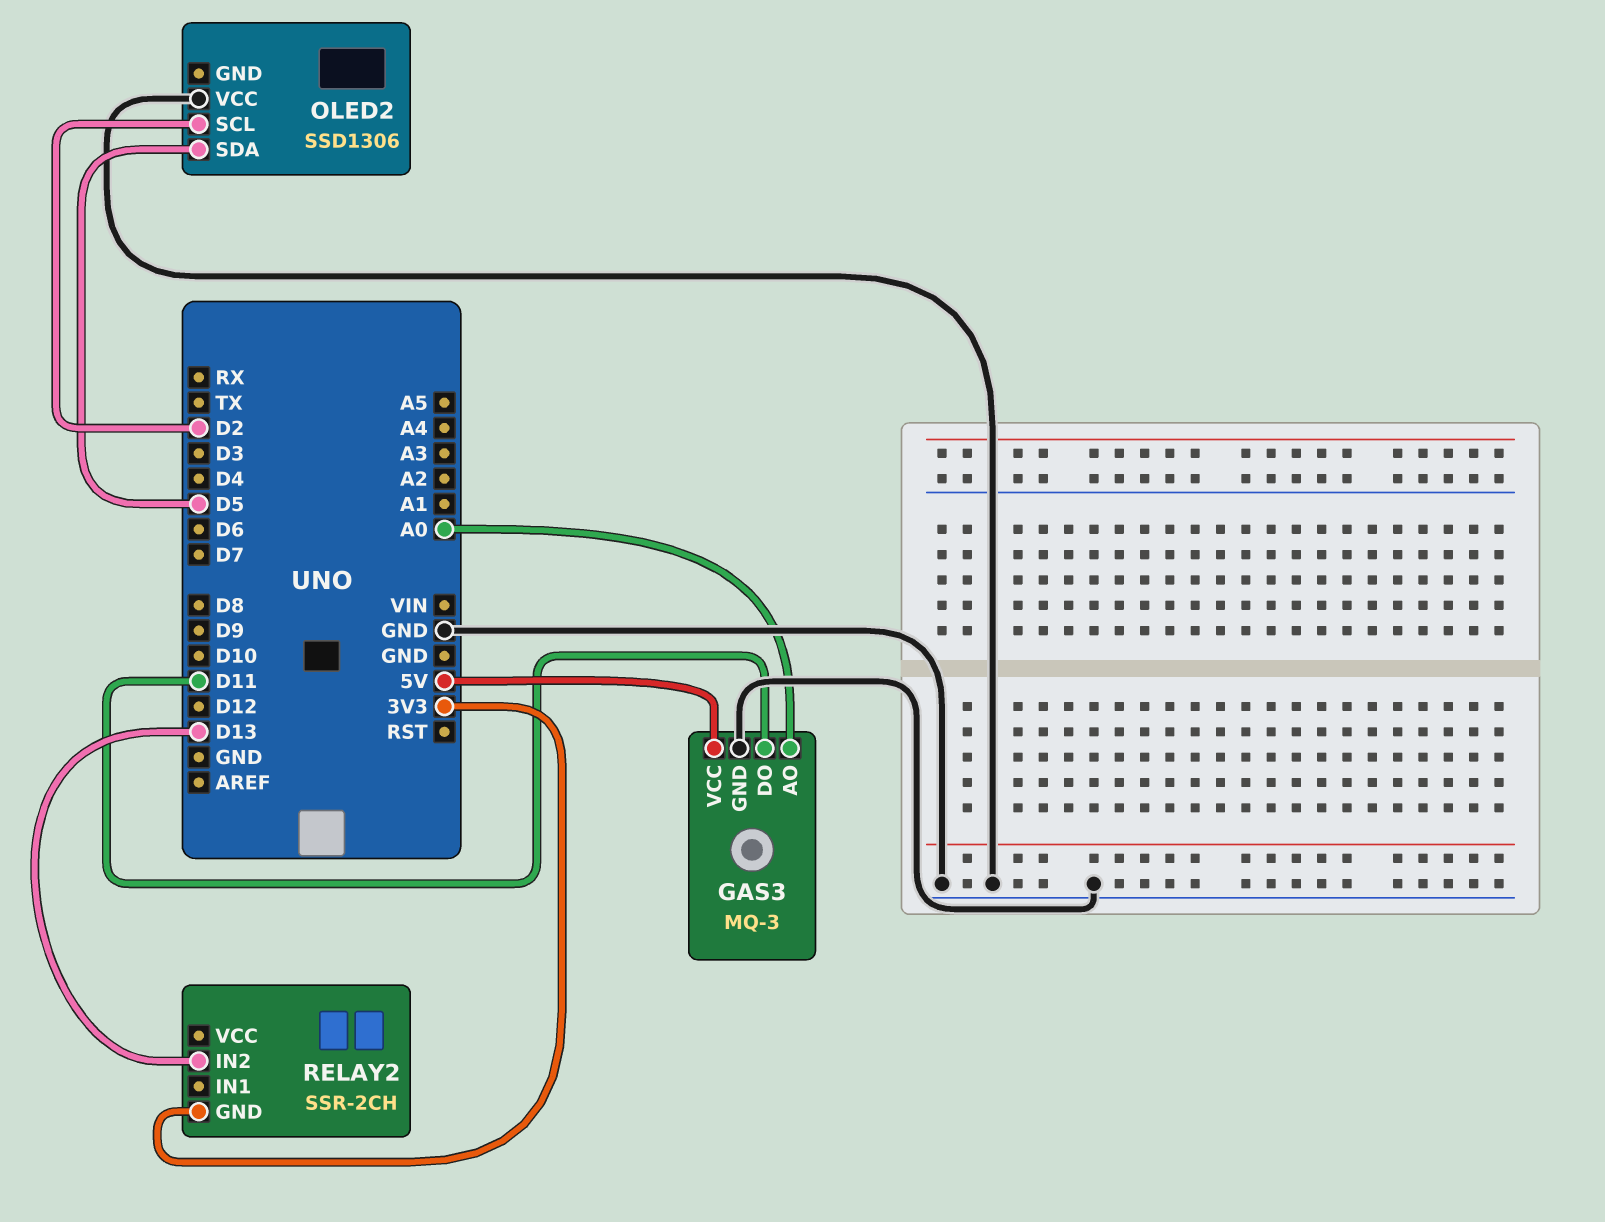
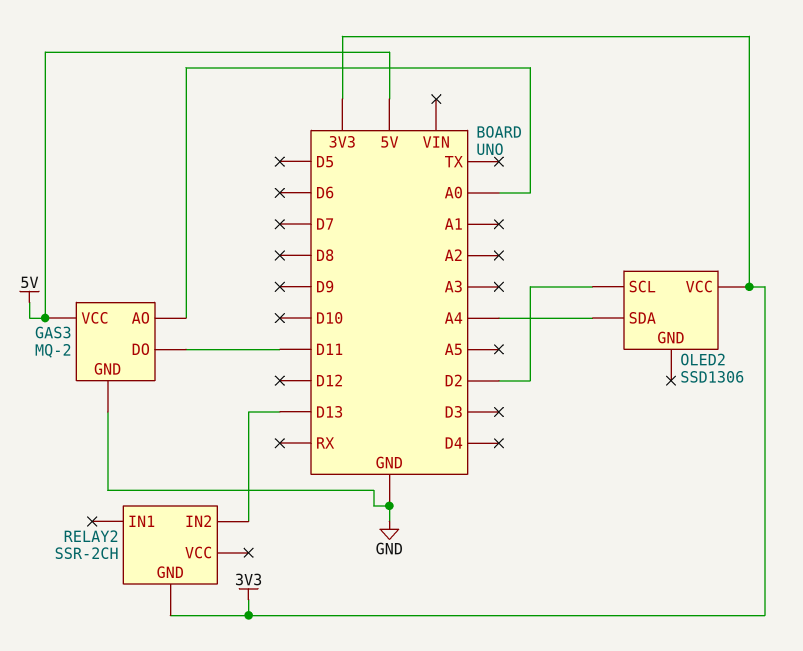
GAS3: MQ-3 -> MQ-2
OLED2 pin SDA: D5 -> A4
OLED2 pin VCC: GND -> 3V3

